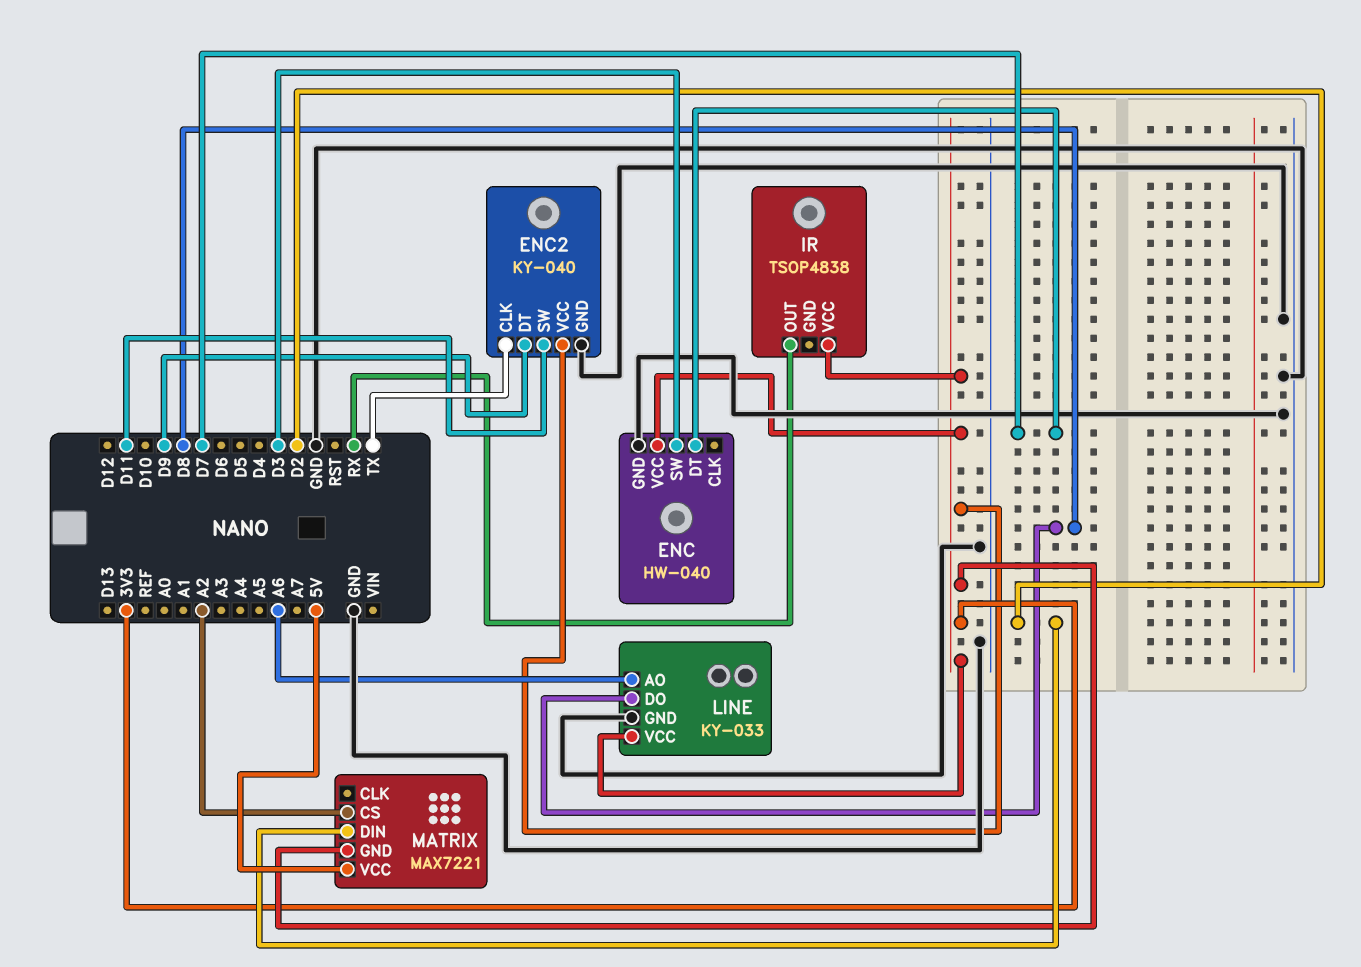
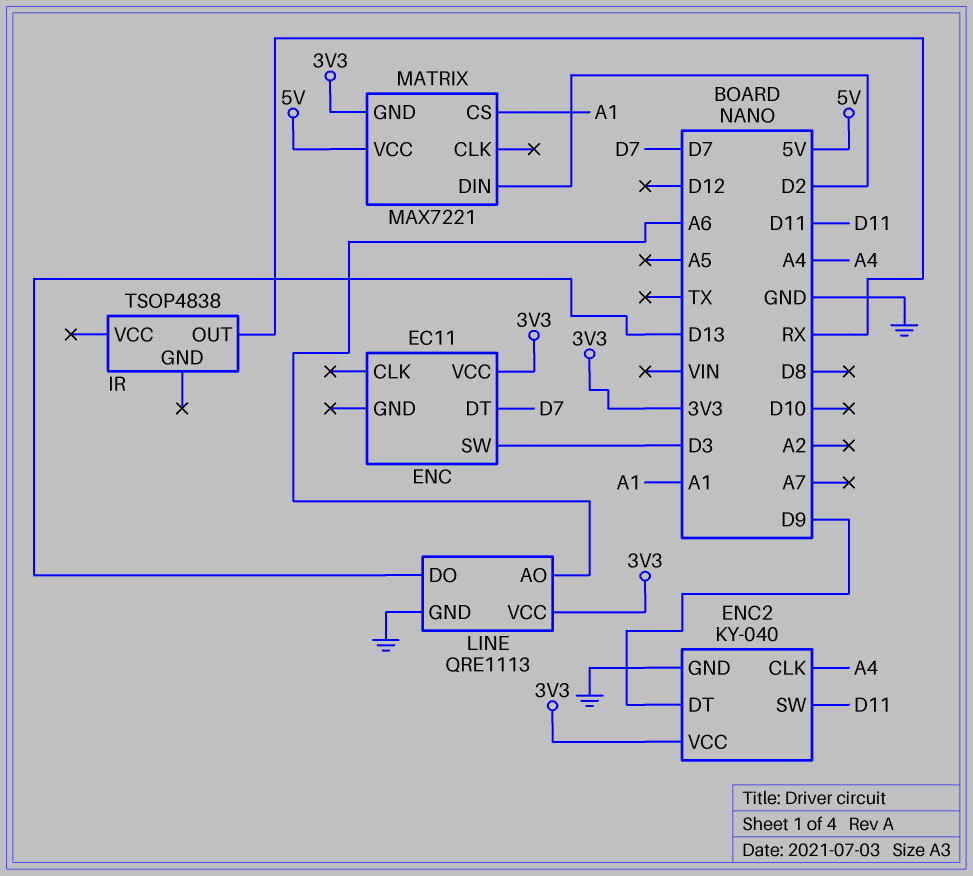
ENC: HW-040 -> EC11
ENC pin GND: GND -> none
ENC2 pin CLK: TX -> A4
IR pin VCC: 3V3 -> none
LINE: KY-033 -> QRE1113
LINE pin DO: D8 -> D13
MATRIX pin CS: A2 -> A1

